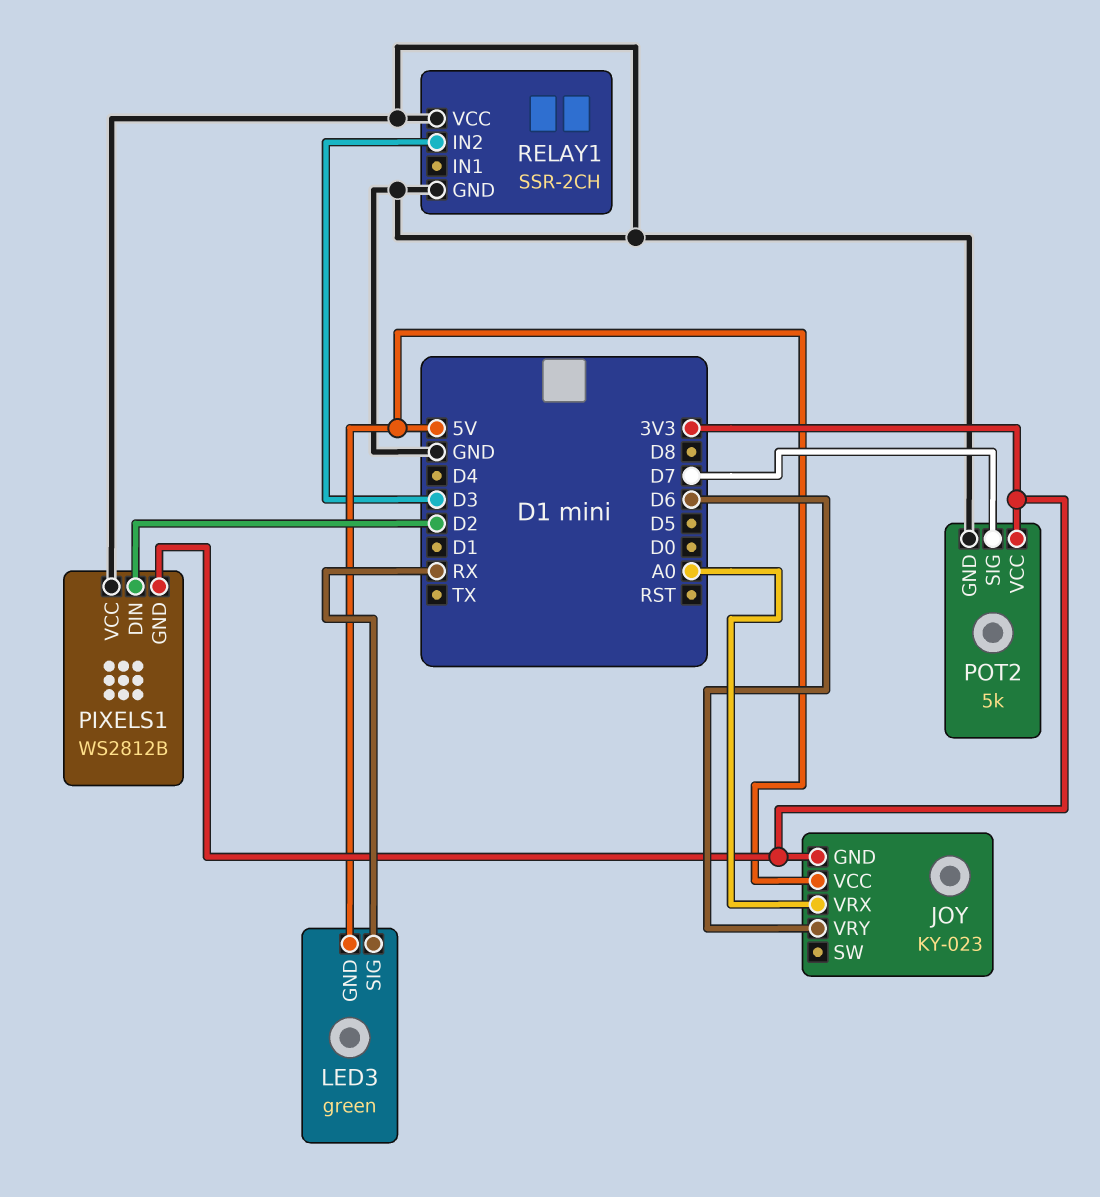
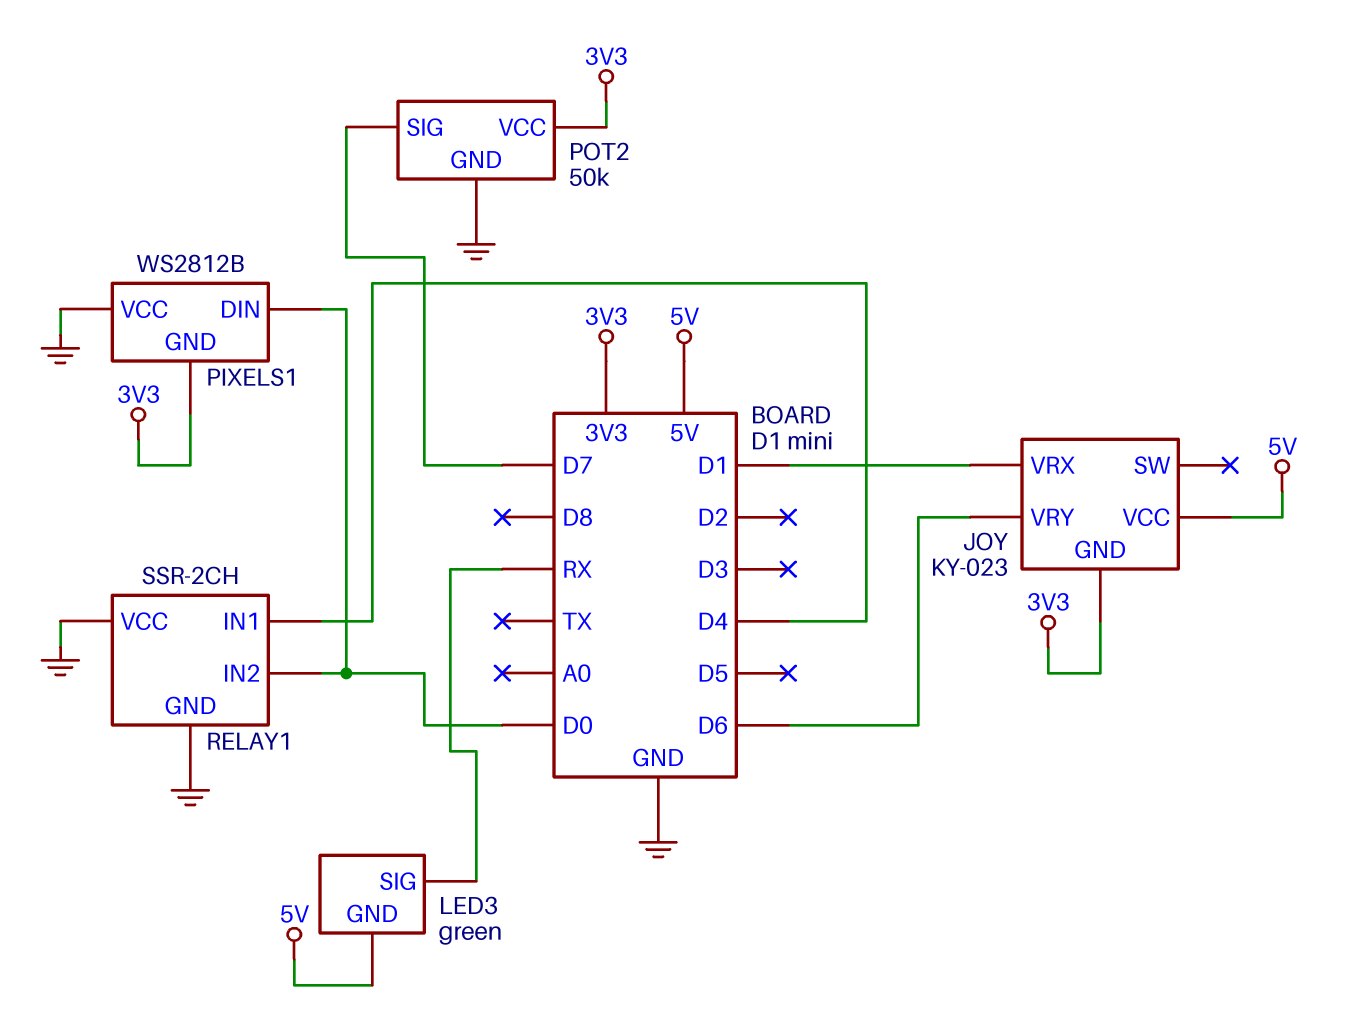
JOY pin VRX: A0 -> D1
PIXELS1 pin DIN: D2 -> D0
POT2: 5k -> 50k
RELAY1 pin IN1: none -> D4
RELAY1 pin IN2: D3 -> D0

